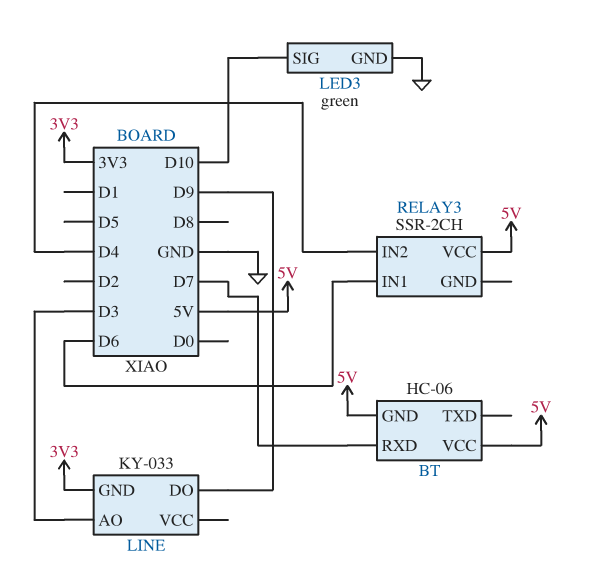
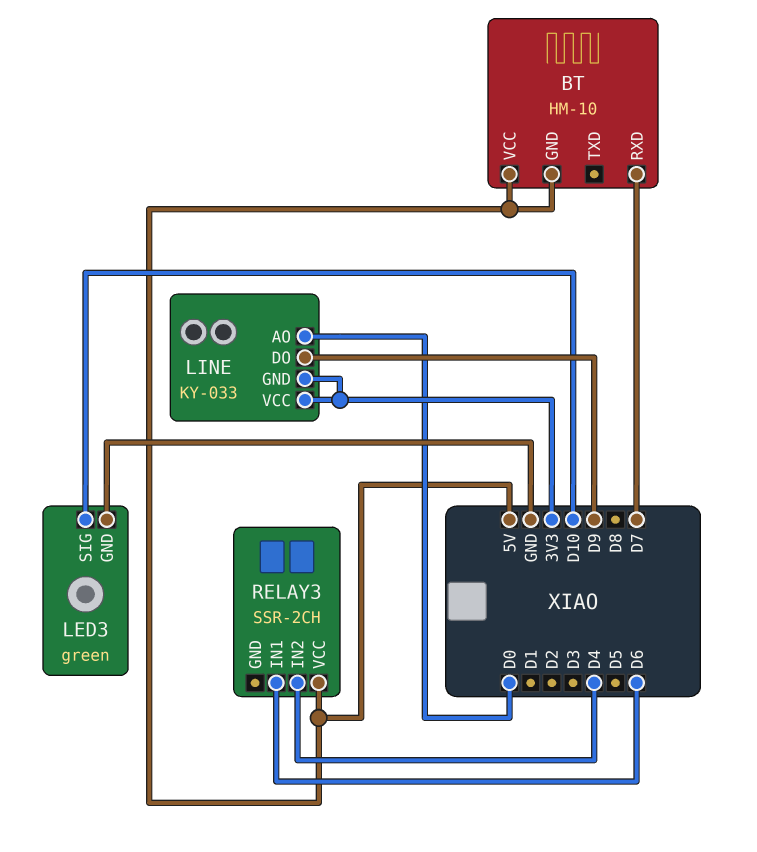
BT: HC-06 -> HM-10
LINE pin AO: D3 -> D0
LINE pin VCC: none -> 3V3

